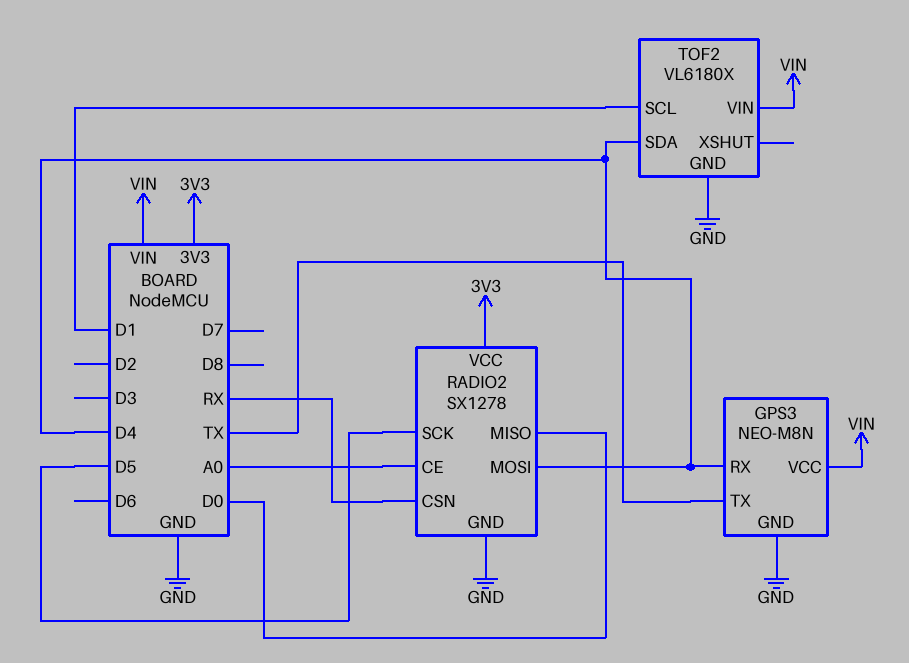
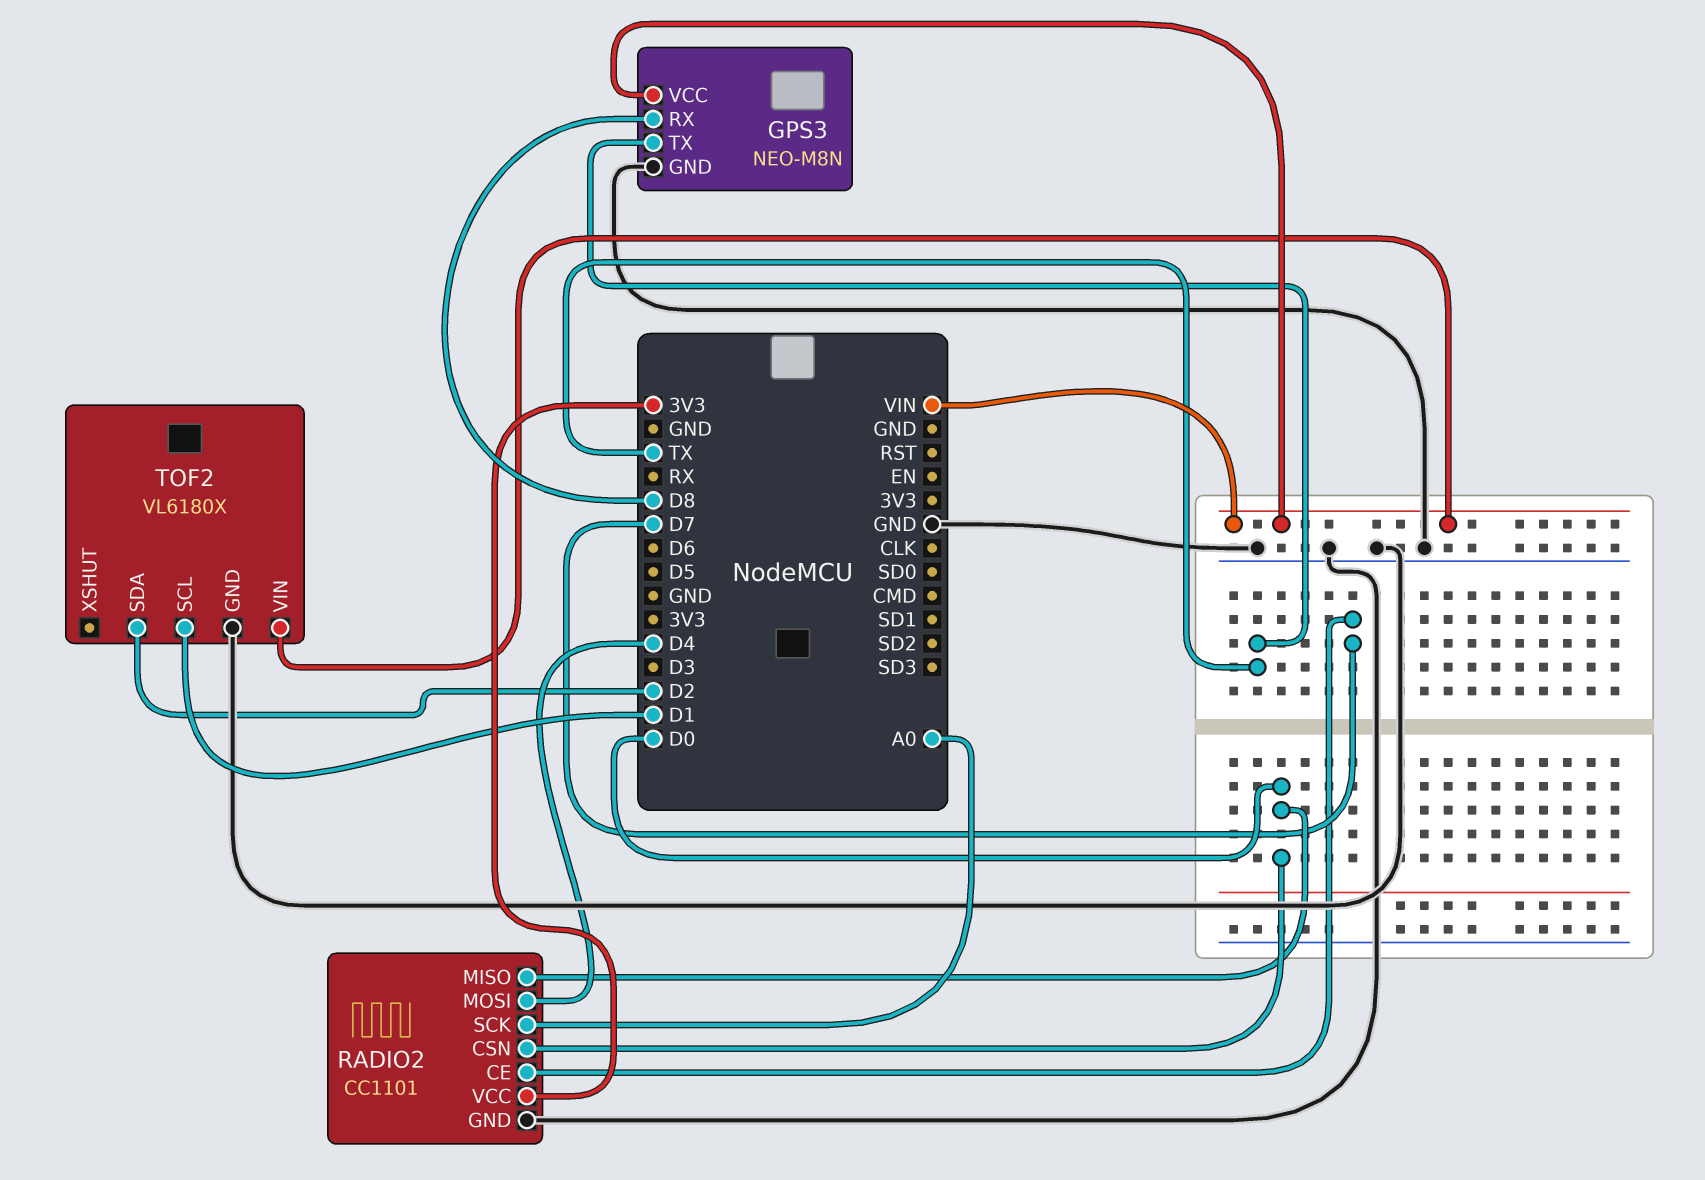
GPS3 pin RX: D4 -> D8
RADIO2: SX1278 -> CC1101
RADIO2 pin CE: A0 -> D7
RADIO2 pin CSN: RX -> D0
RADIO2 pin SCK: D5 -> A0
TOF2 pin SDA: D4 -> D2

